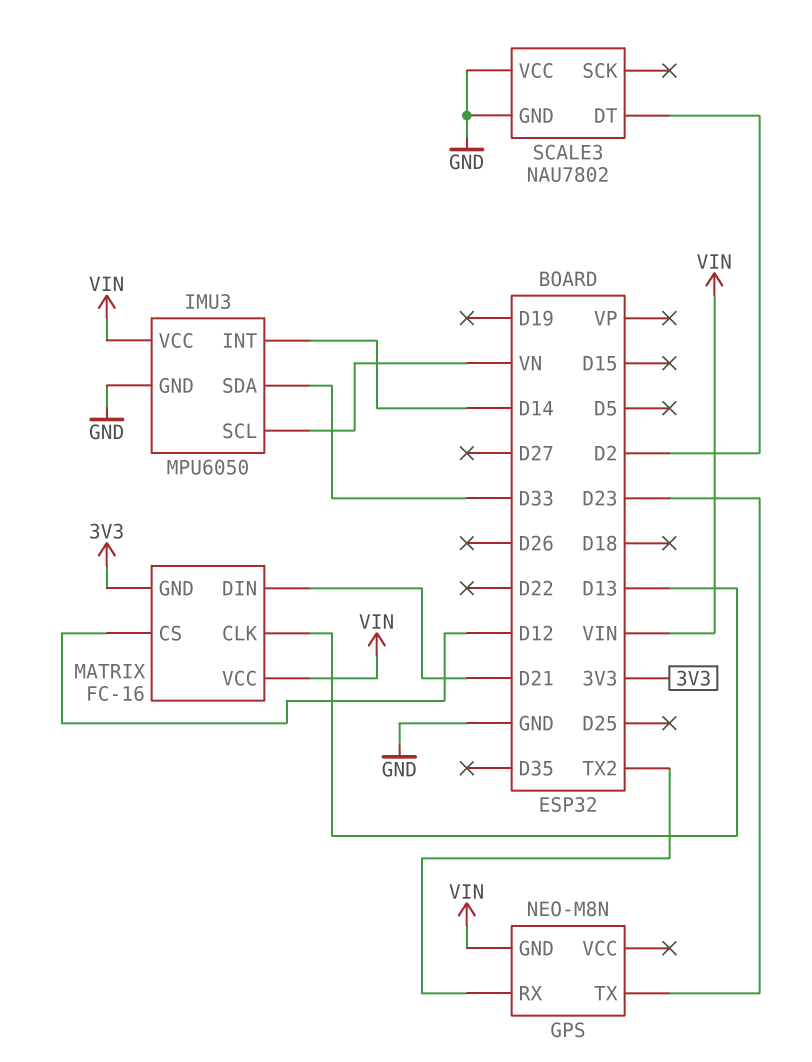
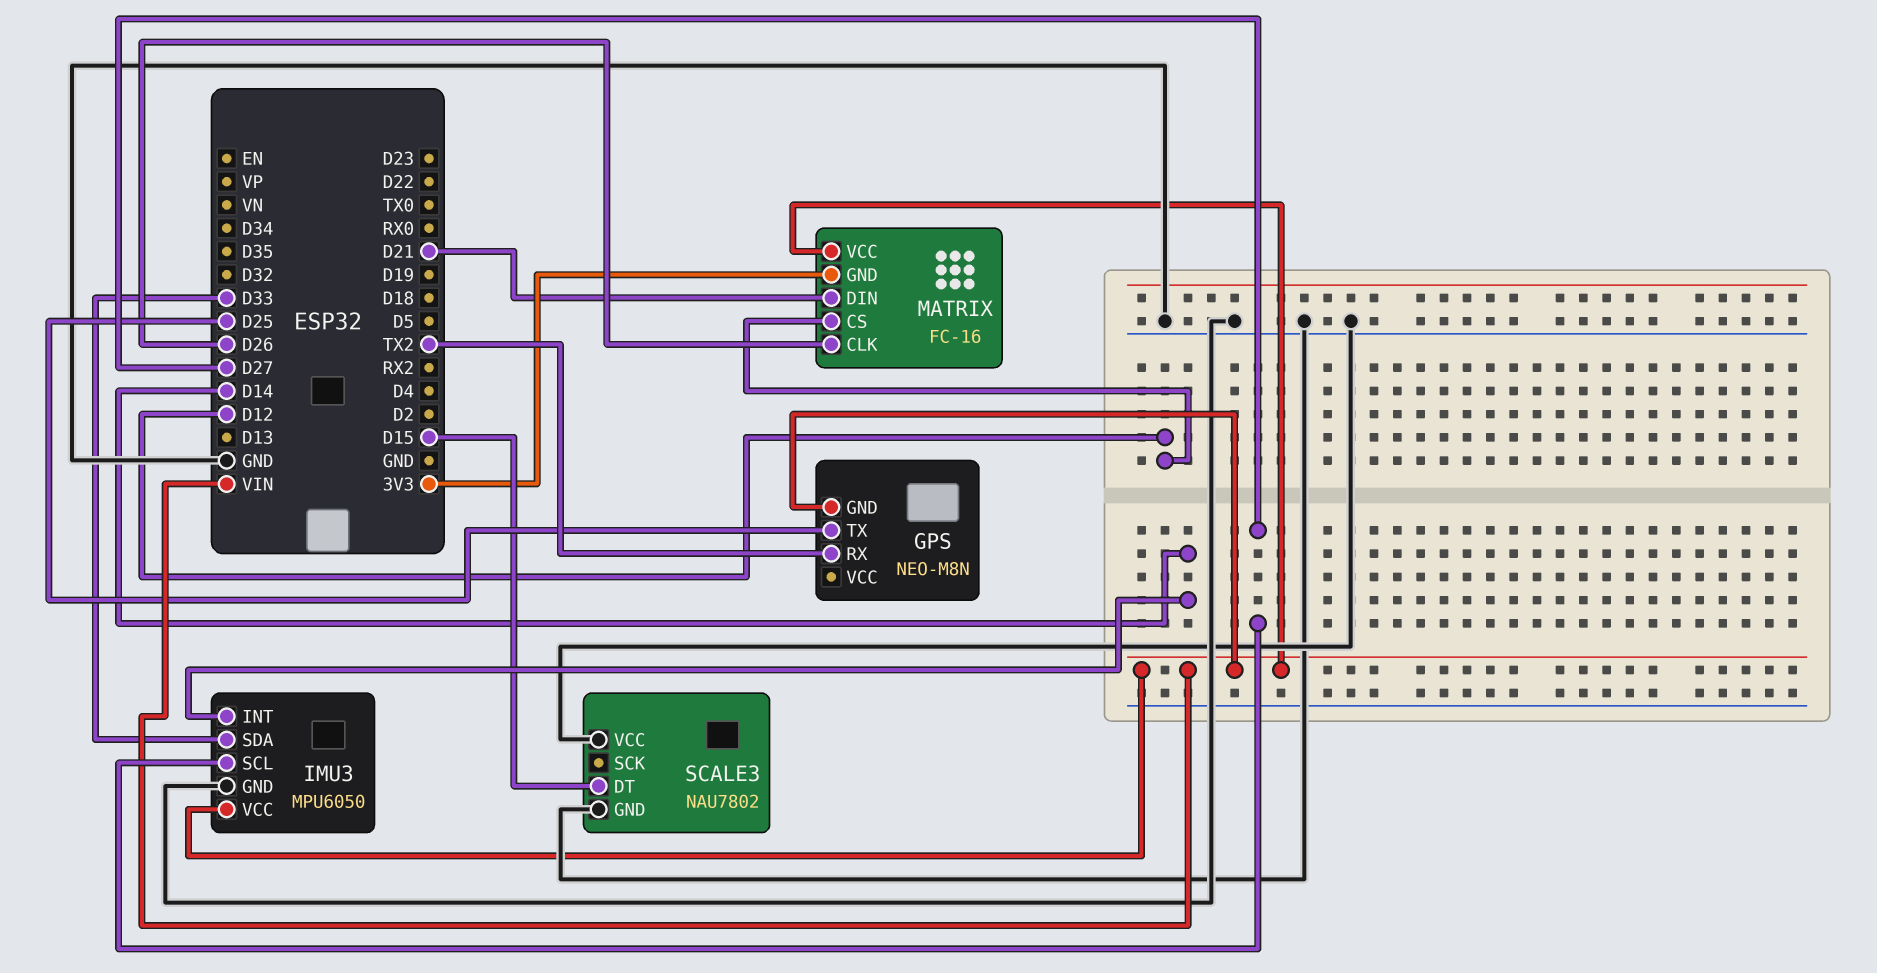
GPS pin TX: D23 -> D25
IMU3 pin SCL: VN -> D27
MATRIX pin CLK: D13 -> D26
SCALE3 pin DT: D2 -> D15

